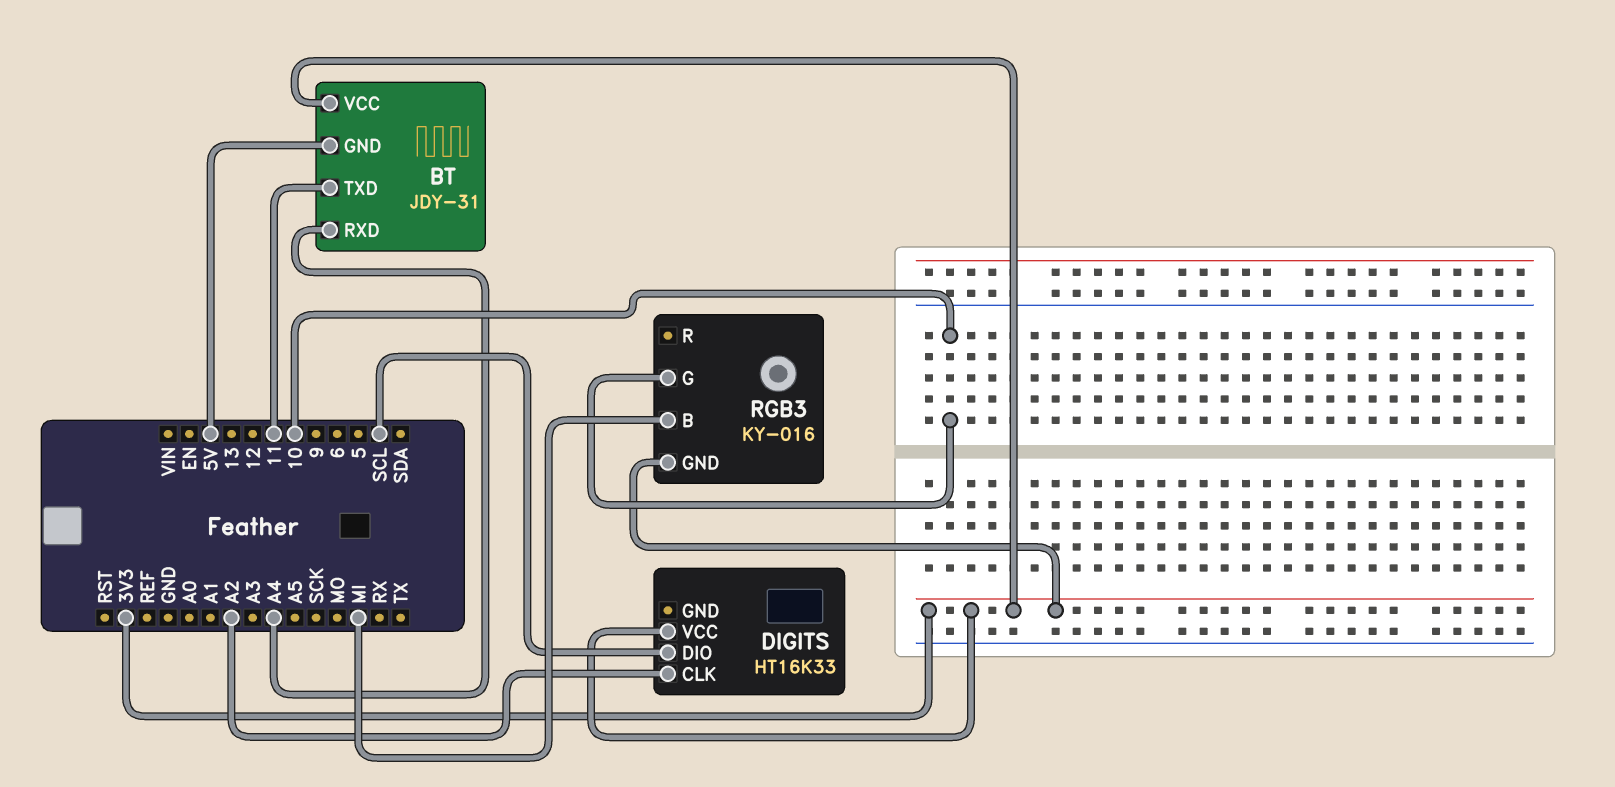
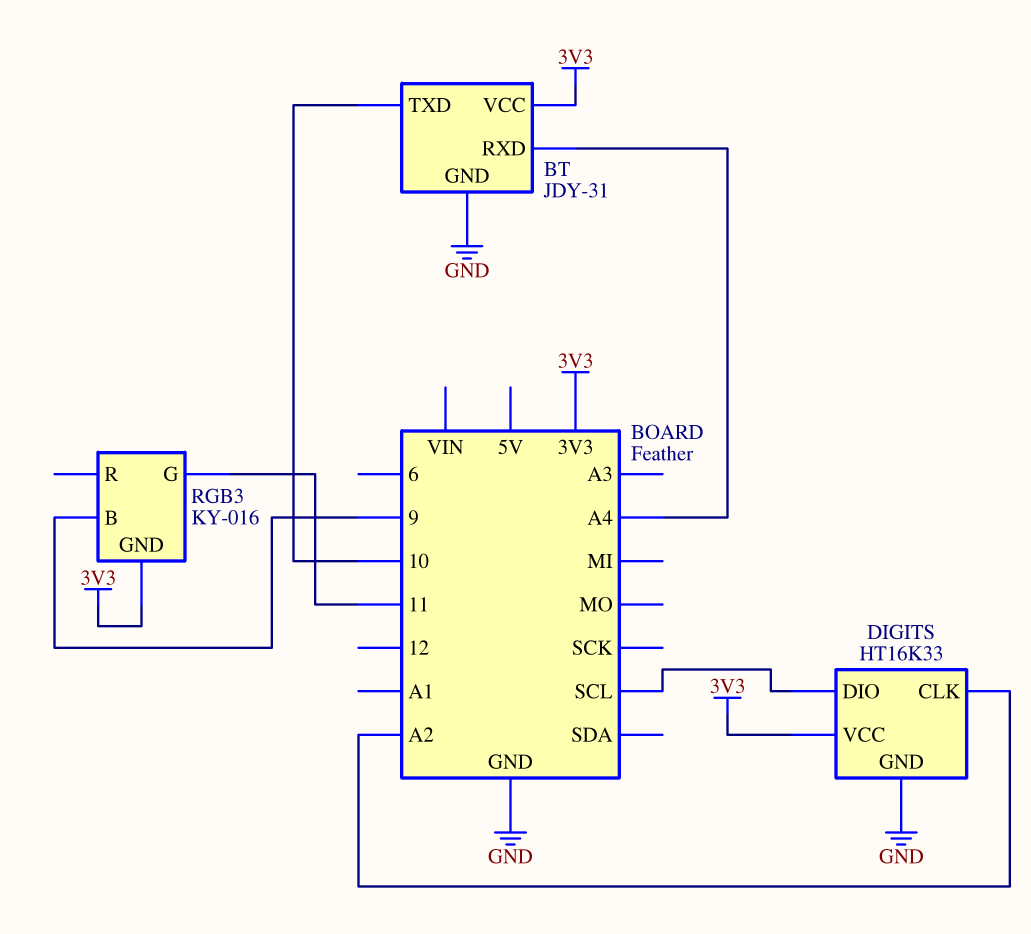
BT pin GND: 5V -> GND
BT pin TXD: 11 -> 10
DIGITS pin GND: none -> GND
RGB3 pin B: MI -> 9
RGB3 pin G: 10 -> 11

